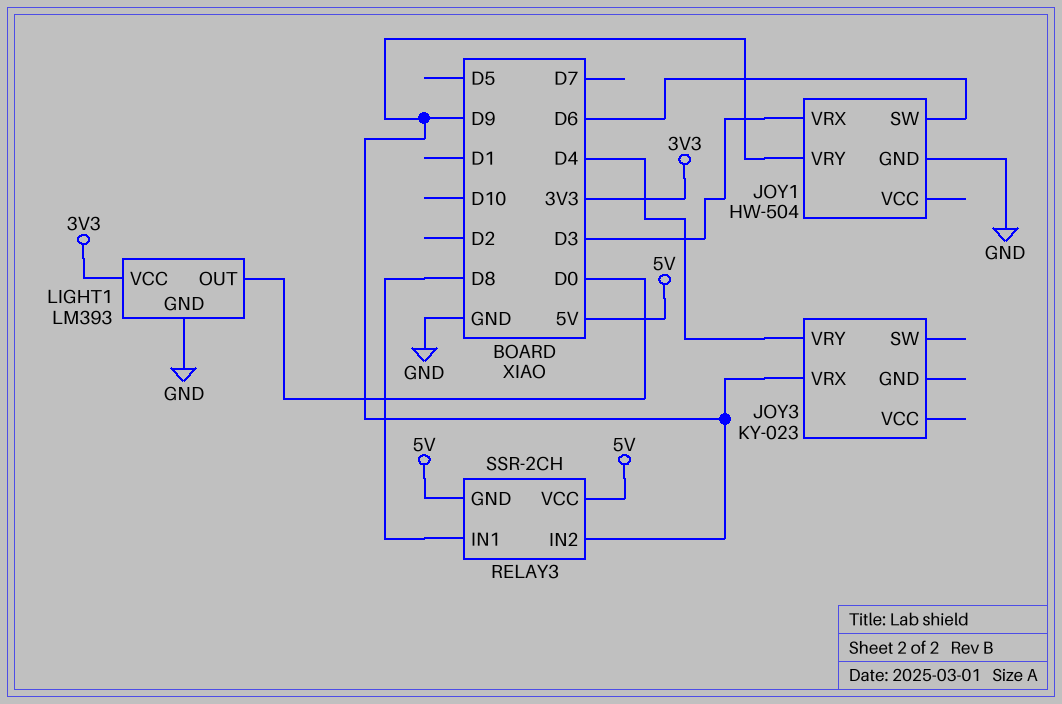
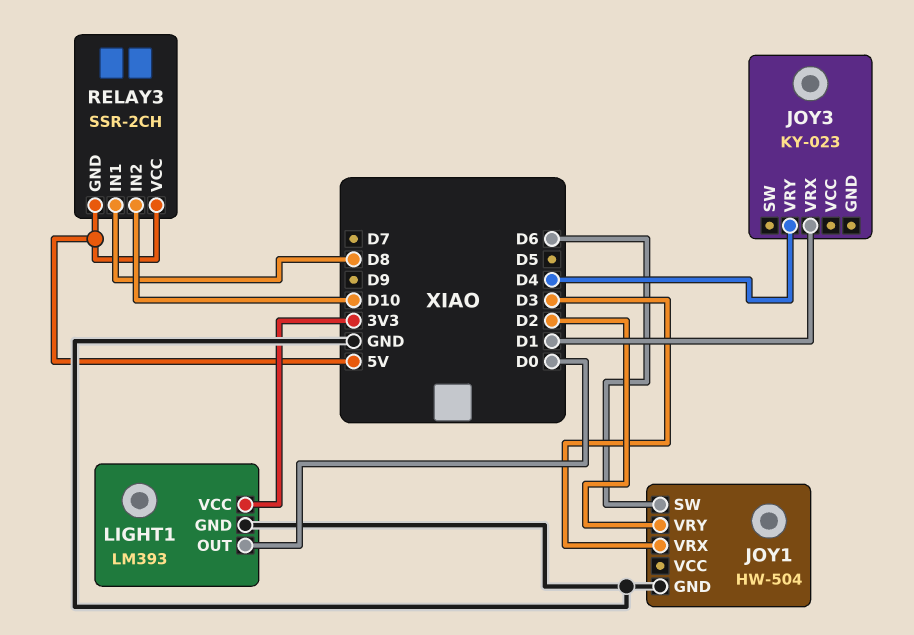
JOY1 pin VRY: D9 -> D2
JOY3 pin VRX: D9 -> D1
RELAY3 pin IN2: D9 -> D10

